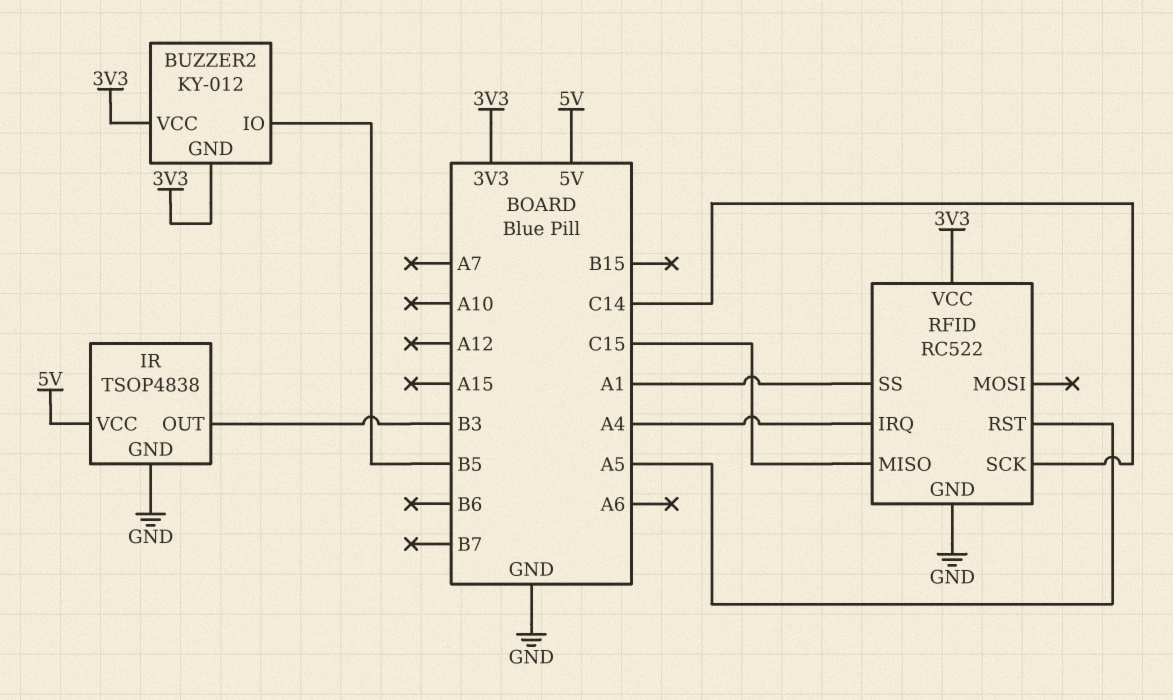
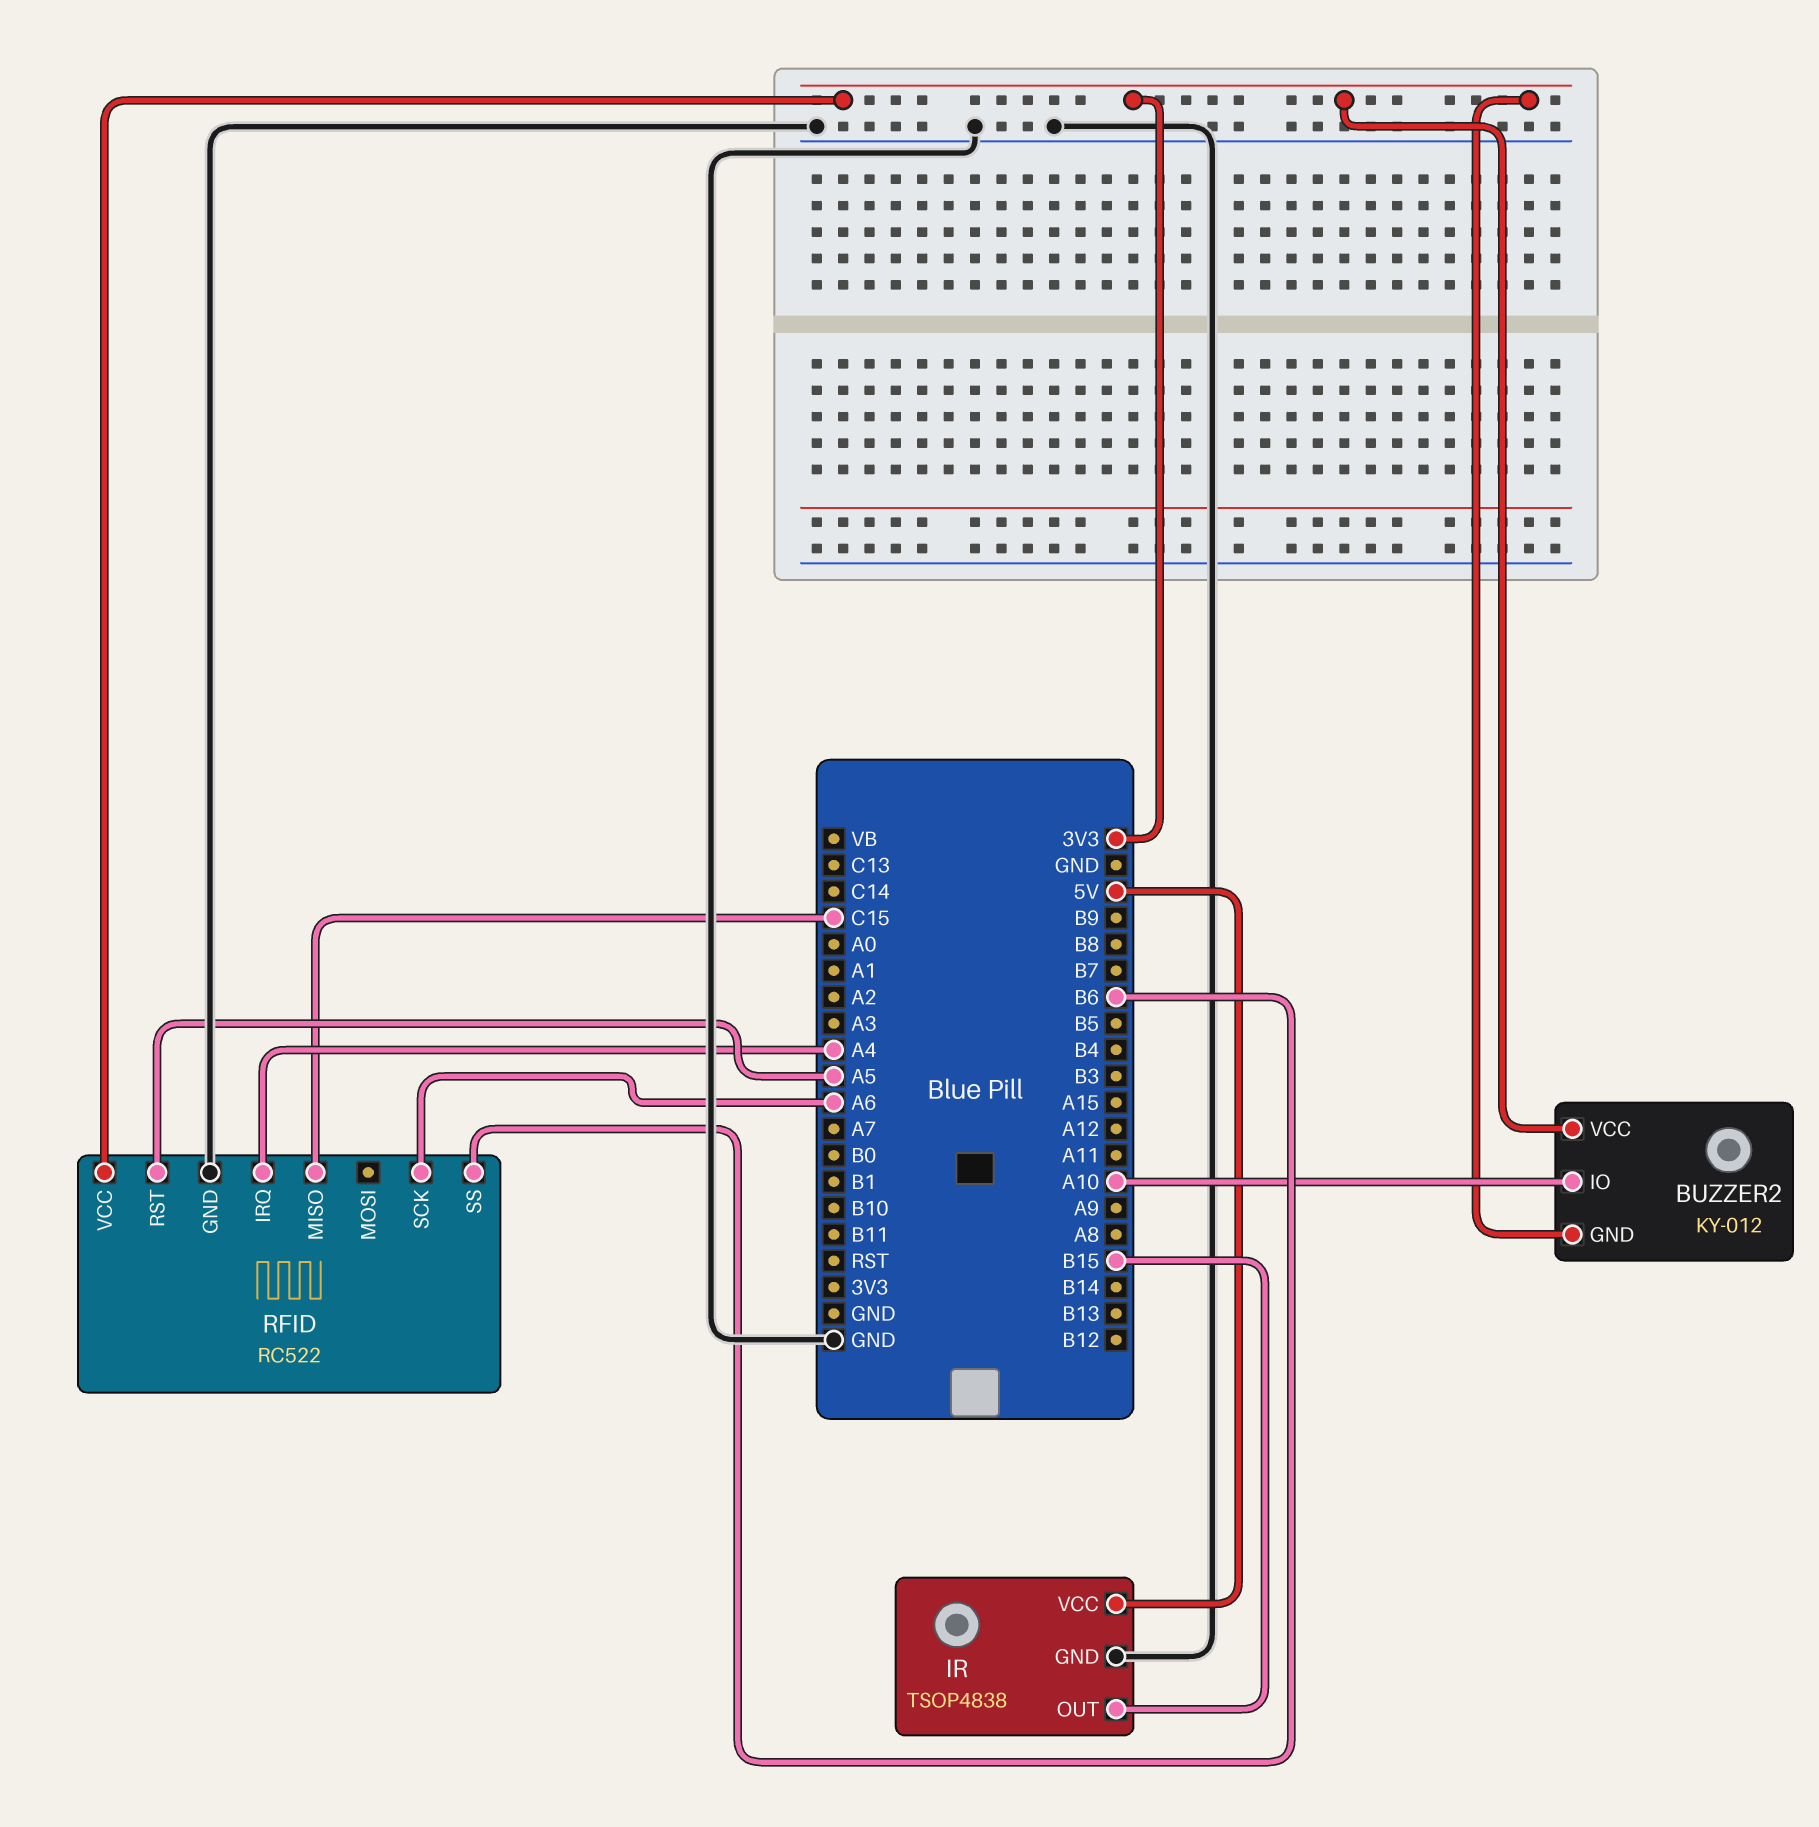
BUZZER2 pin IO: B5 -> A10
IR pin OUT: B3 -> B15
RFID pin SCK: C14 -> A6
RFID pin SS: A1 -> B6

